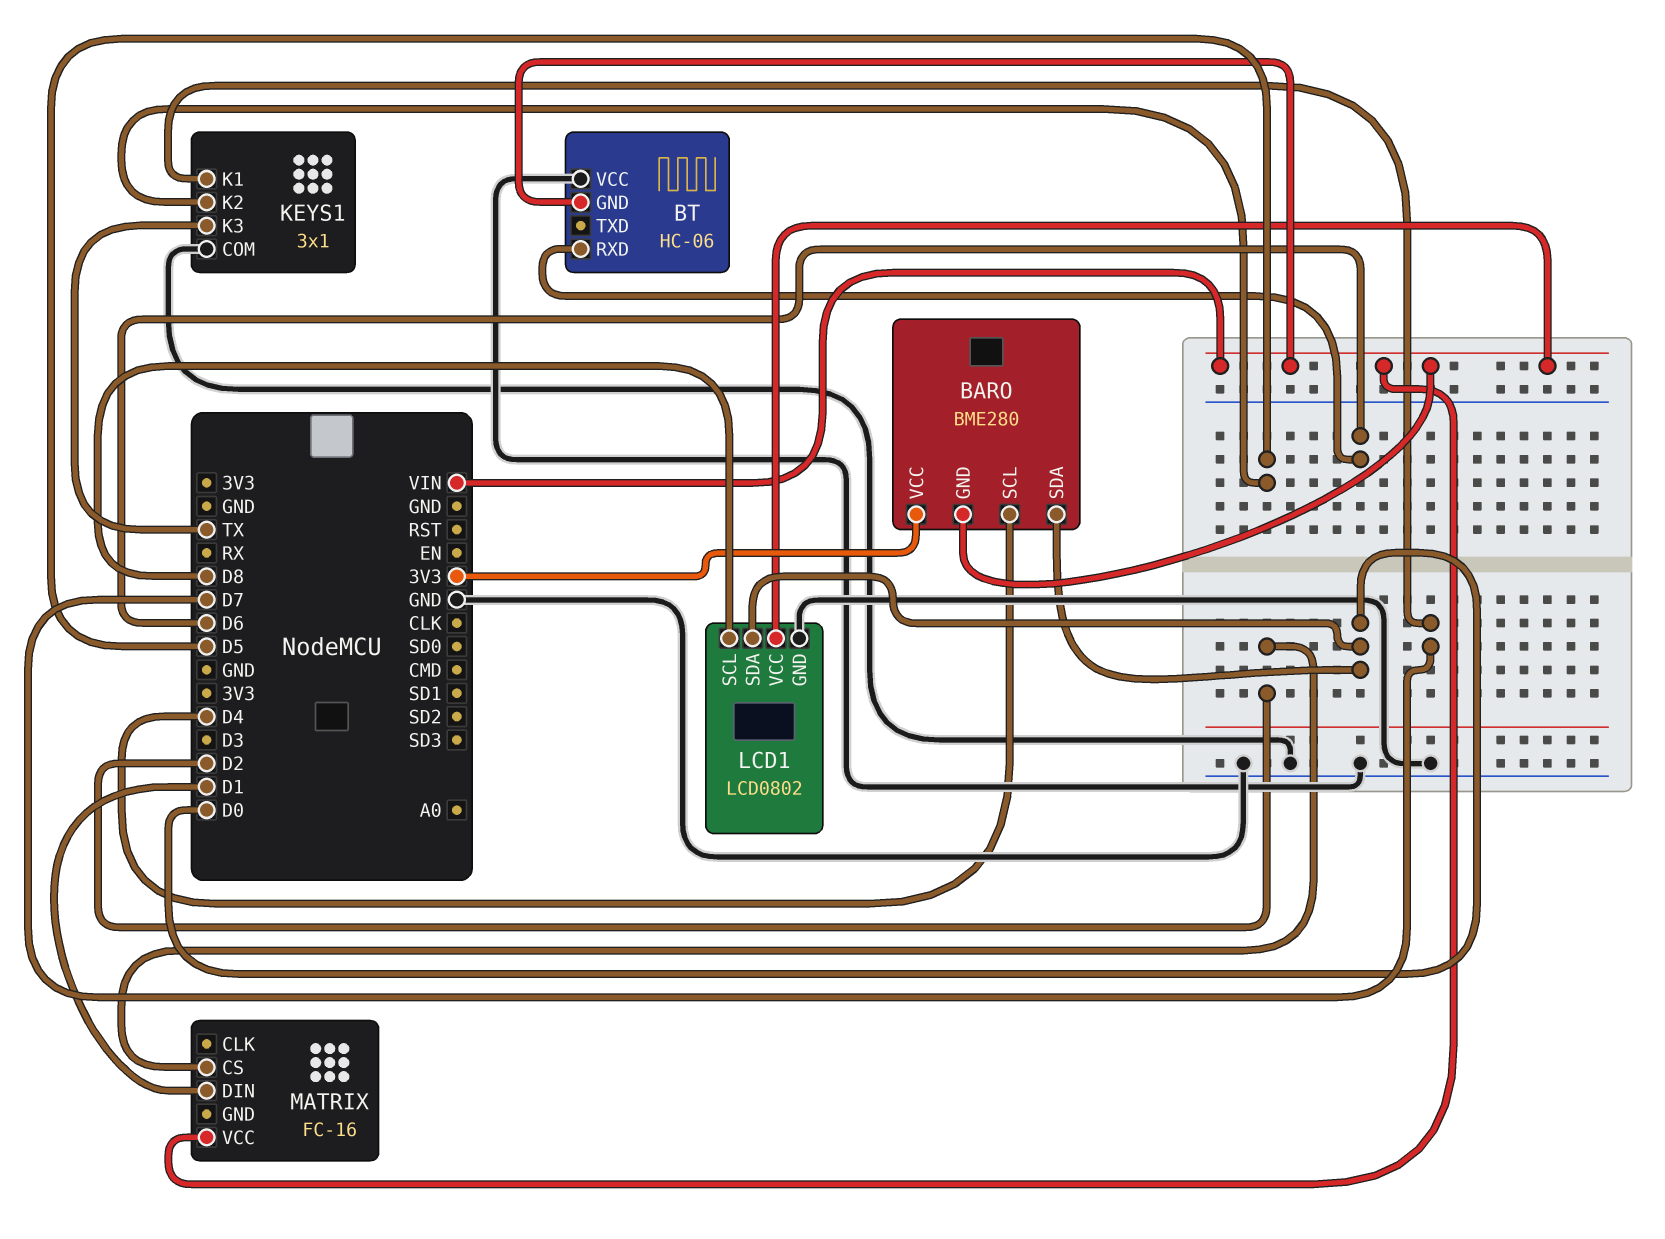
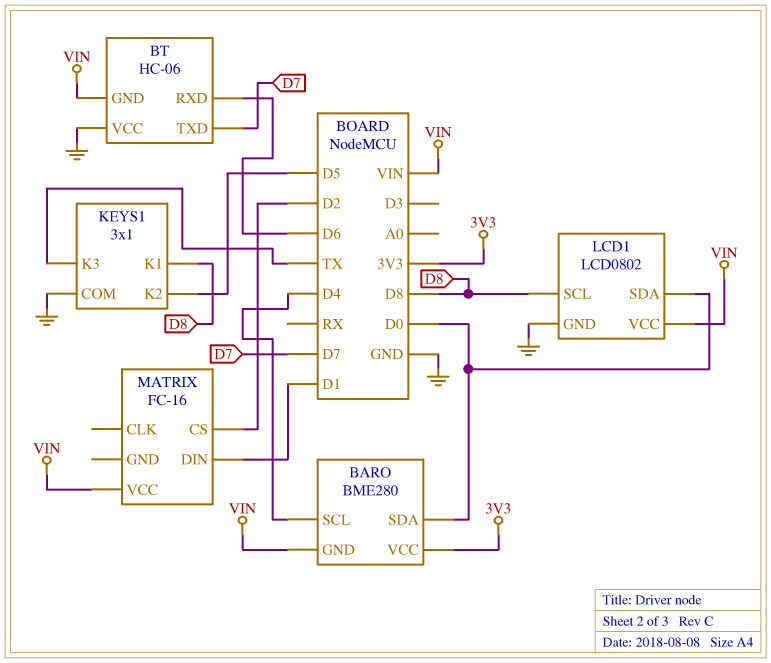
BT pin TXD: none -> D7
KEYS1 pin K1: D7 -> D8

